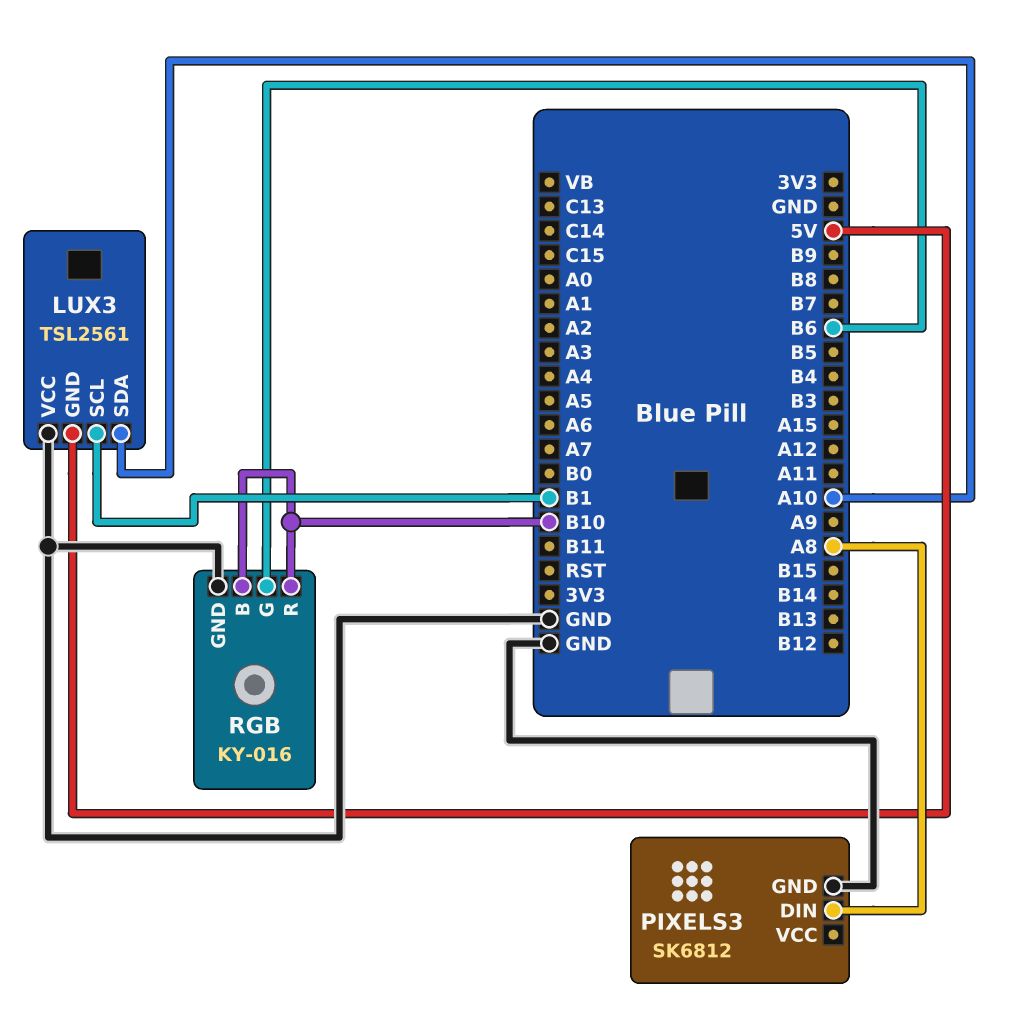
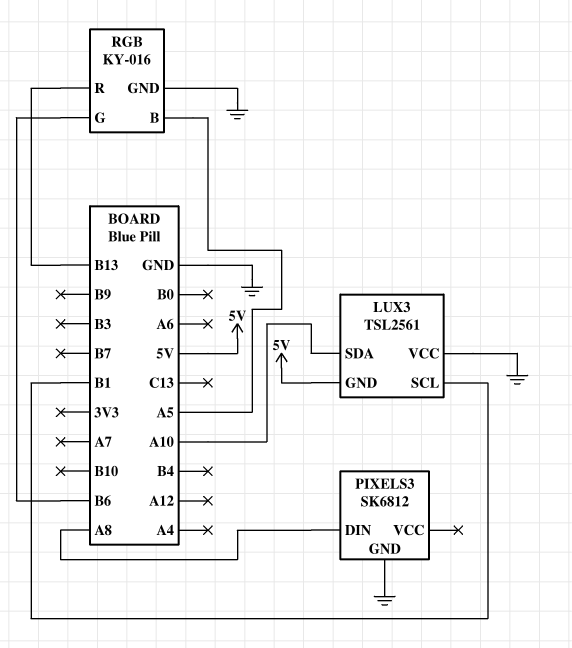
RGB pin B: B10 -> A5
RGB pin R: B10 -> B13

